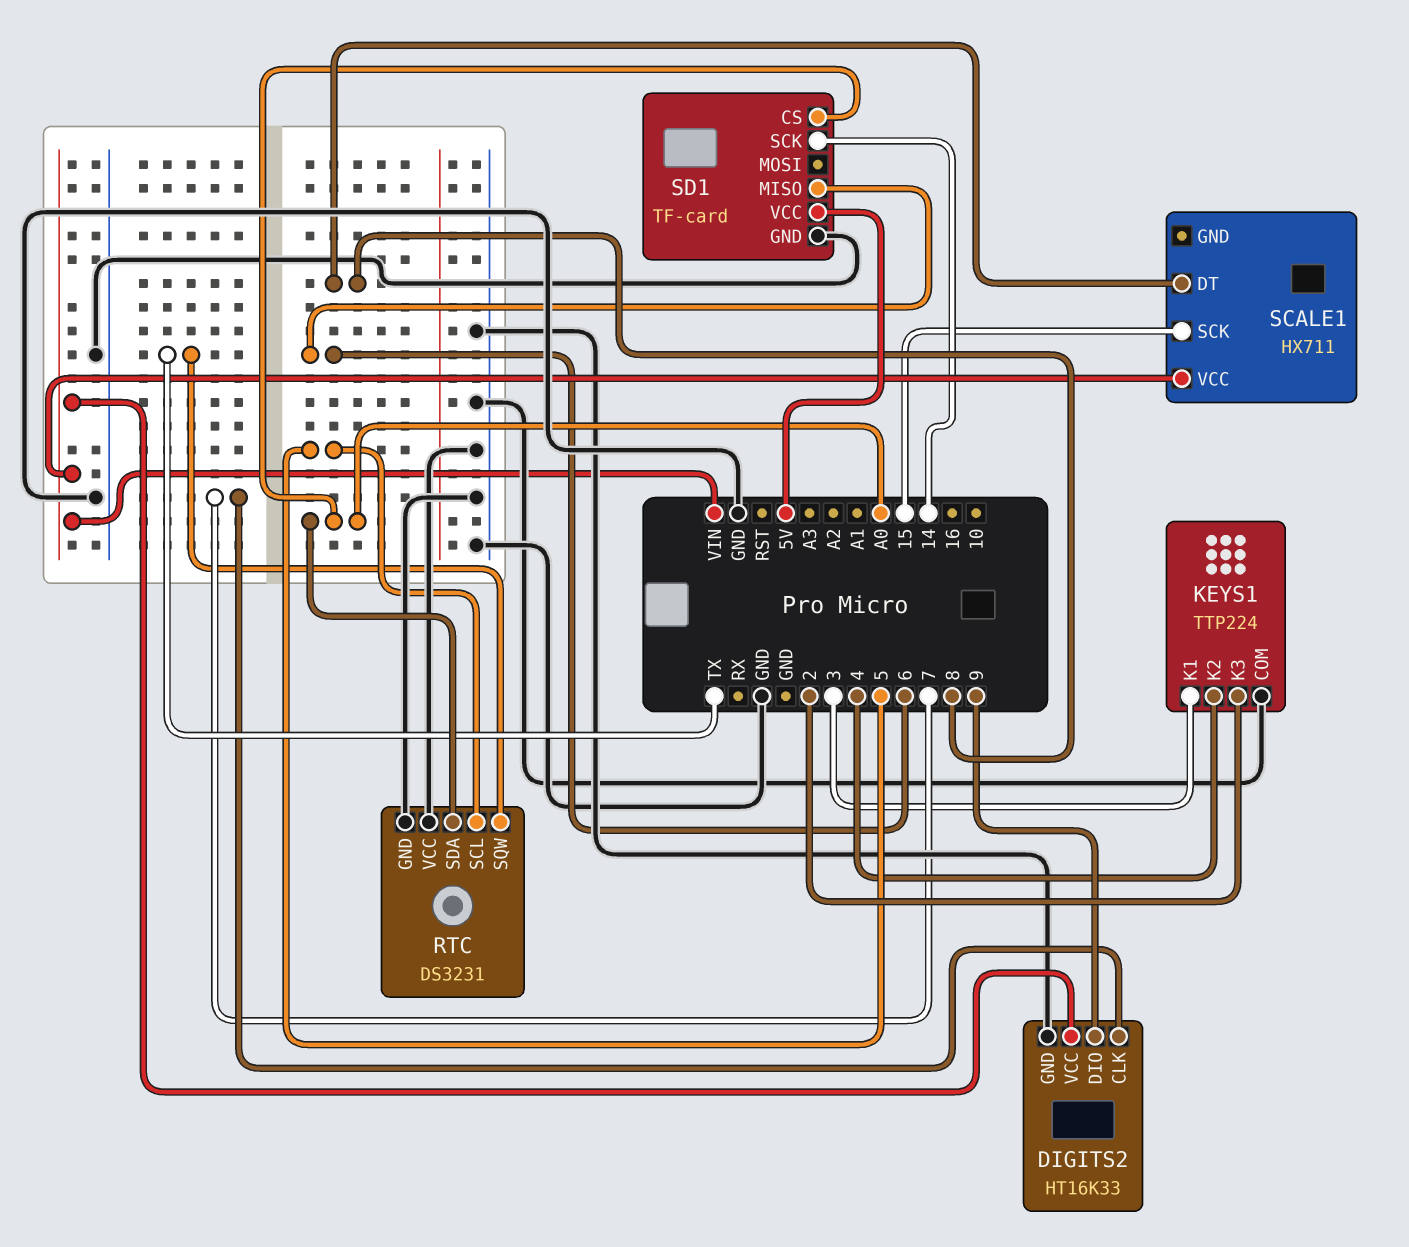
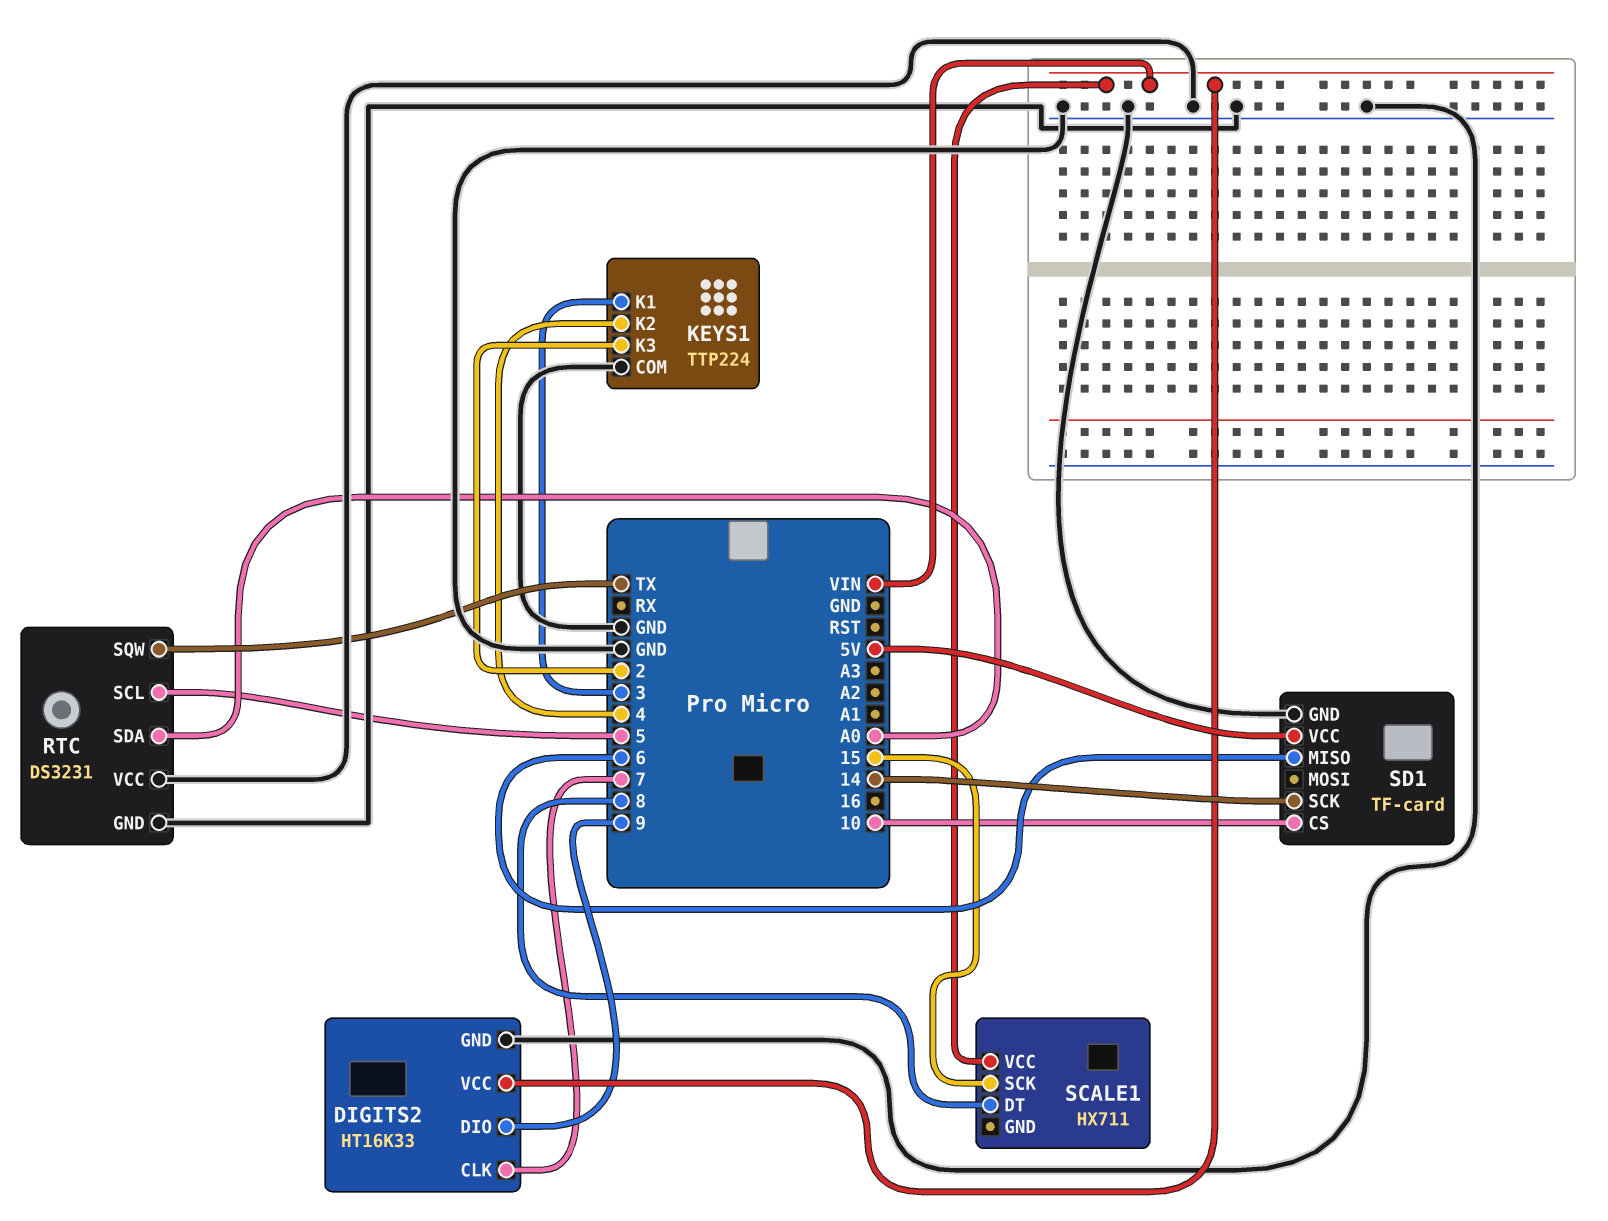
SD1 pin CS: A0 -> 10

